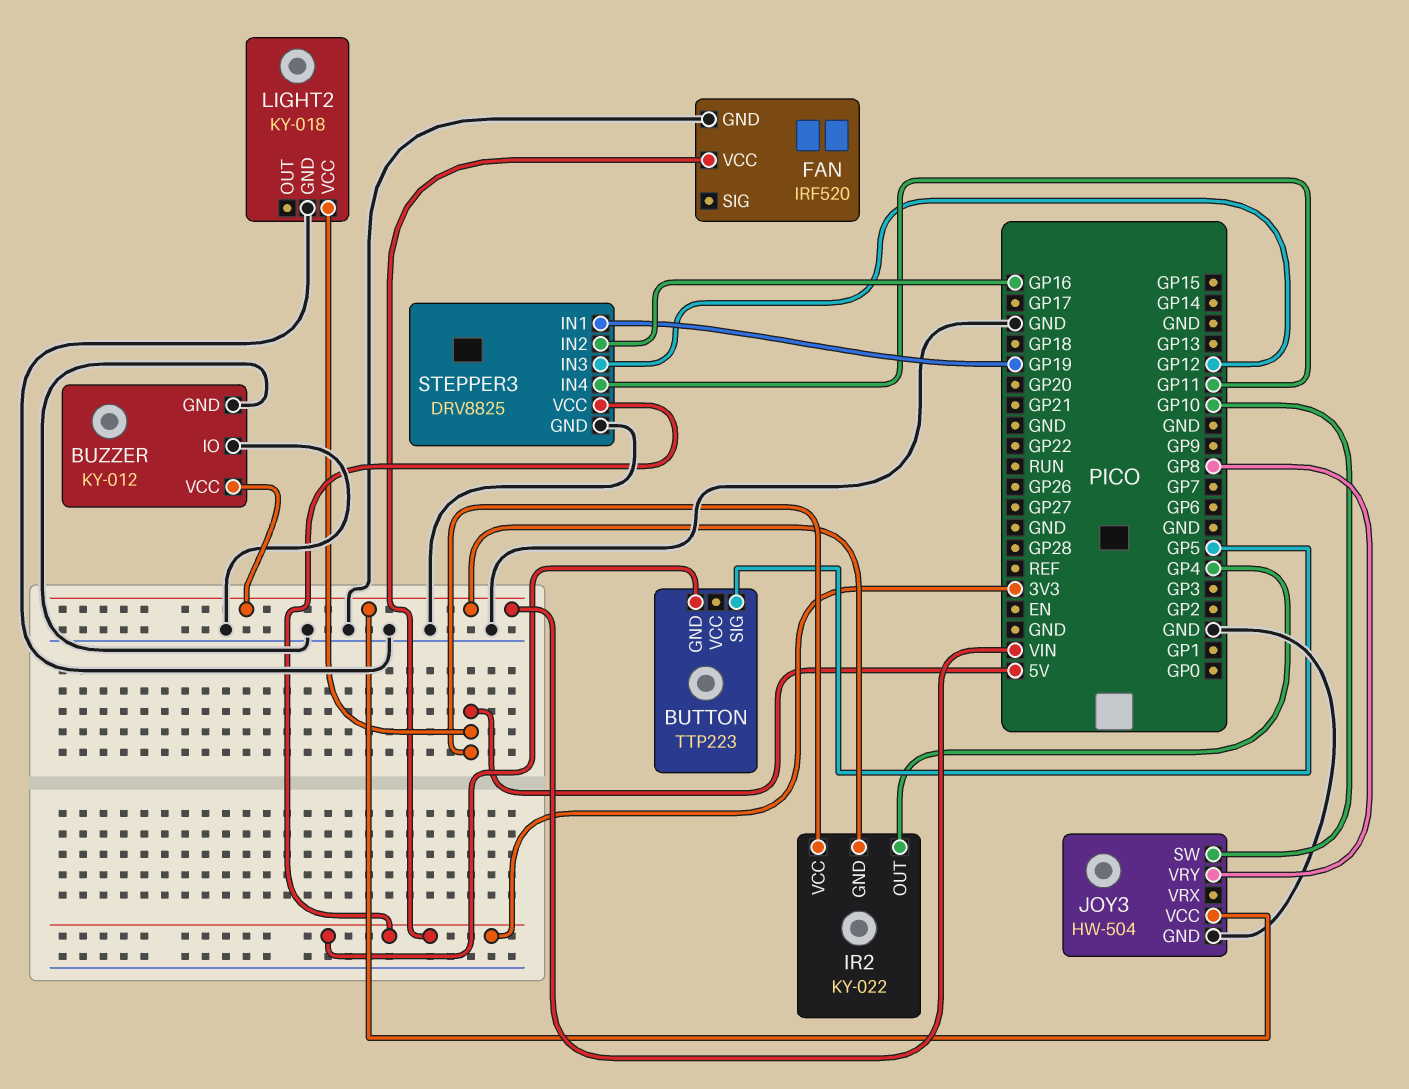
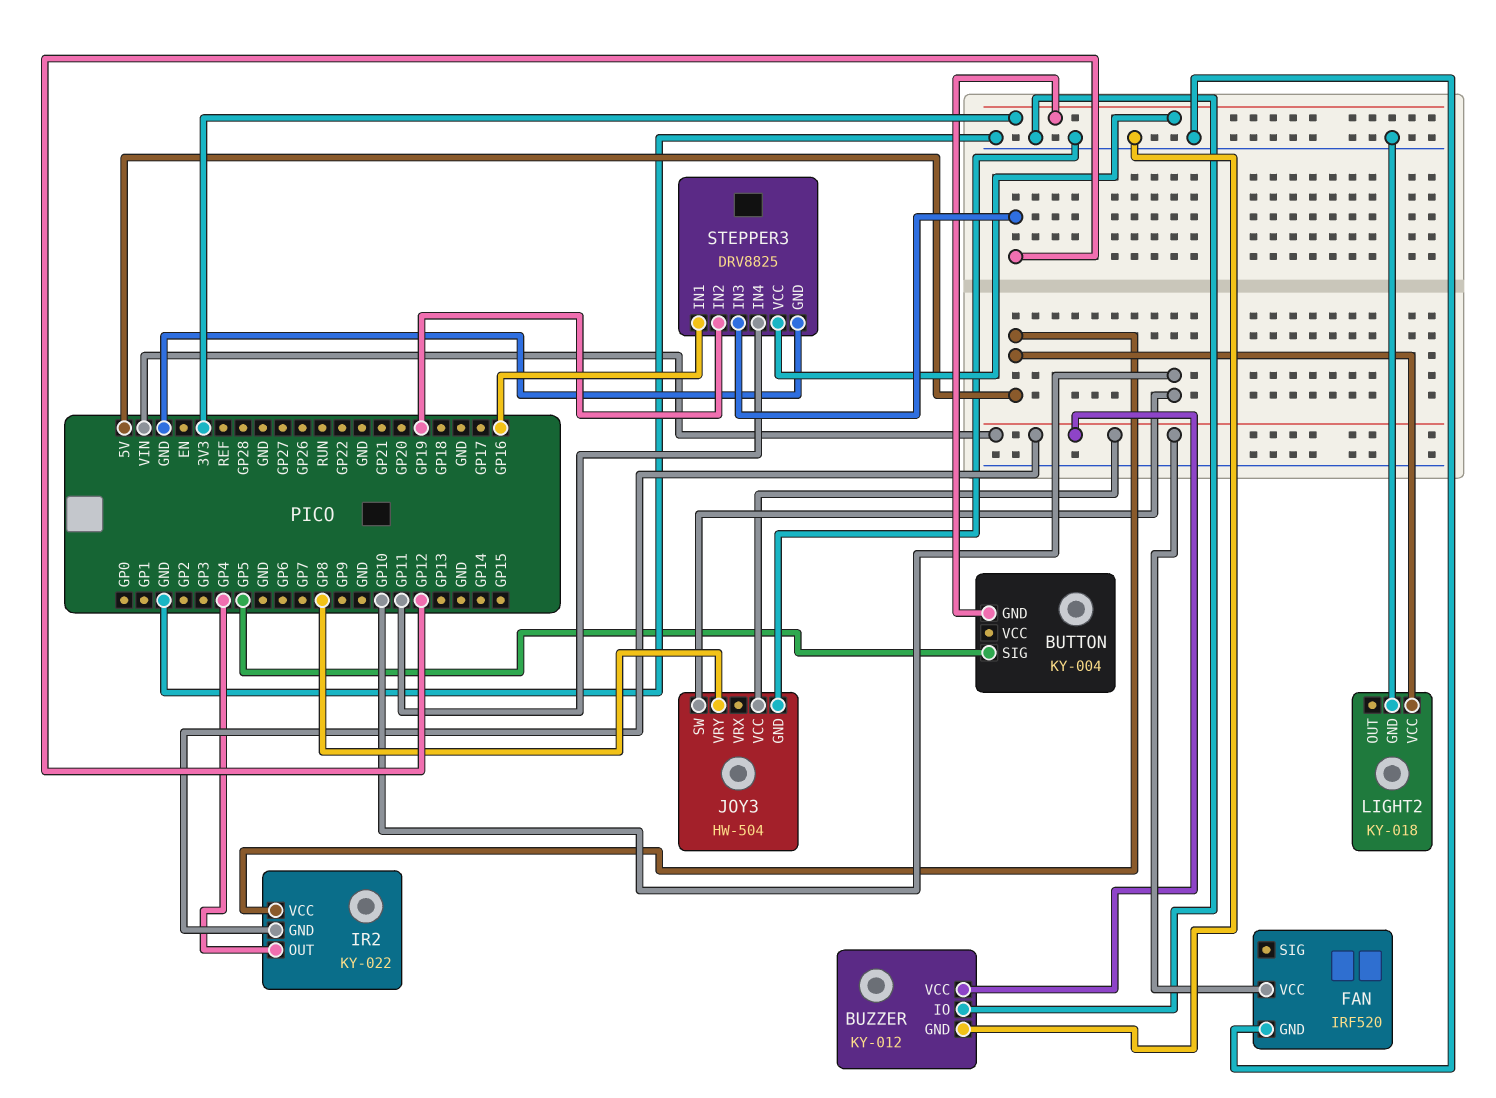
BUTTON: TTP223 -> KY-004
FAN pin VCC: 3V3 -> VIN
STEPPER3 pin IN1: GP19 -> GP16
STEPPER3 pin IN2: GP16 -> GP19

